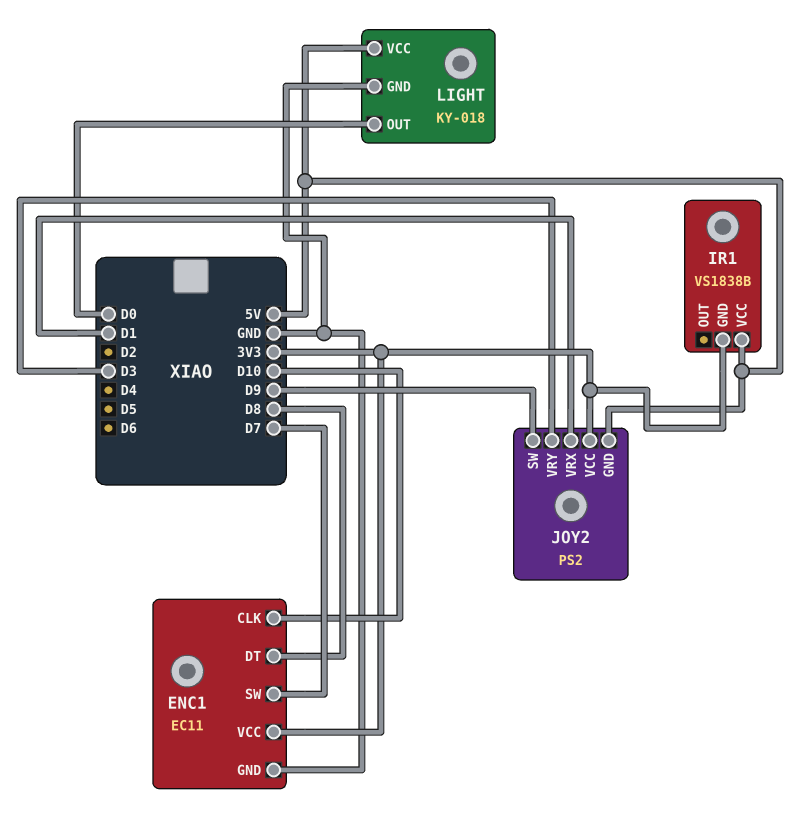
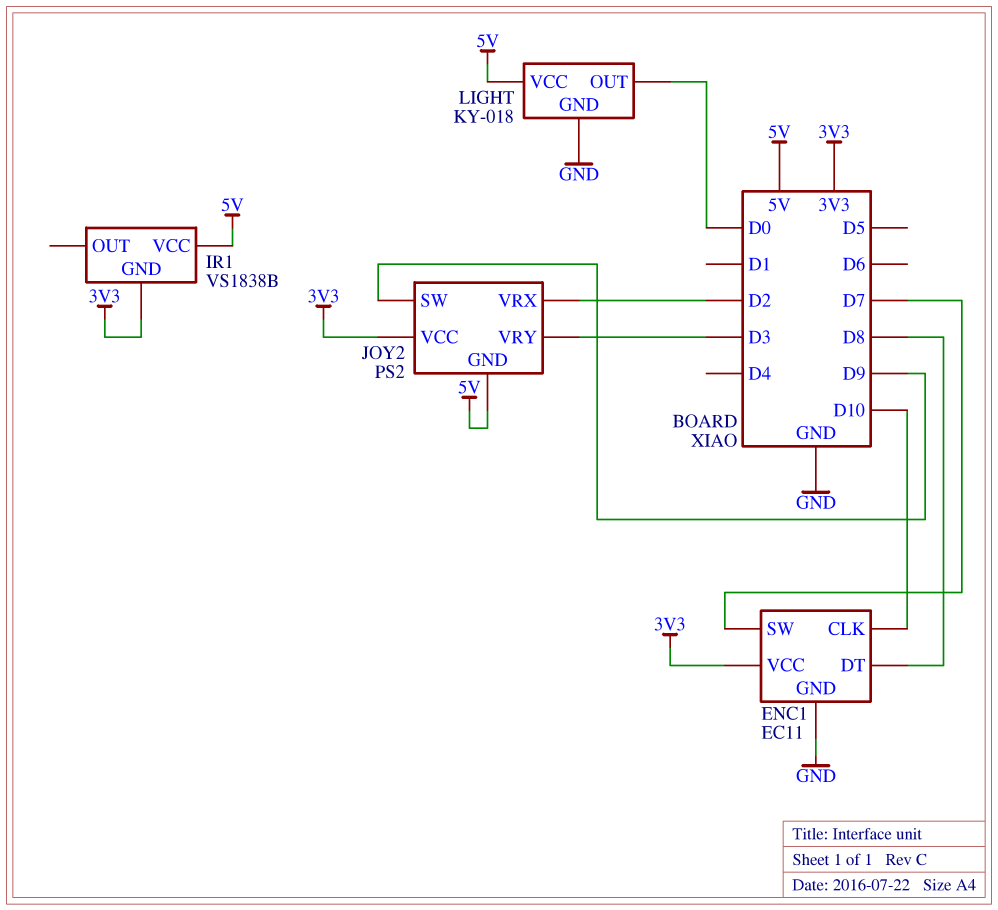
JOY2 pin VRX: D1 -> D2

